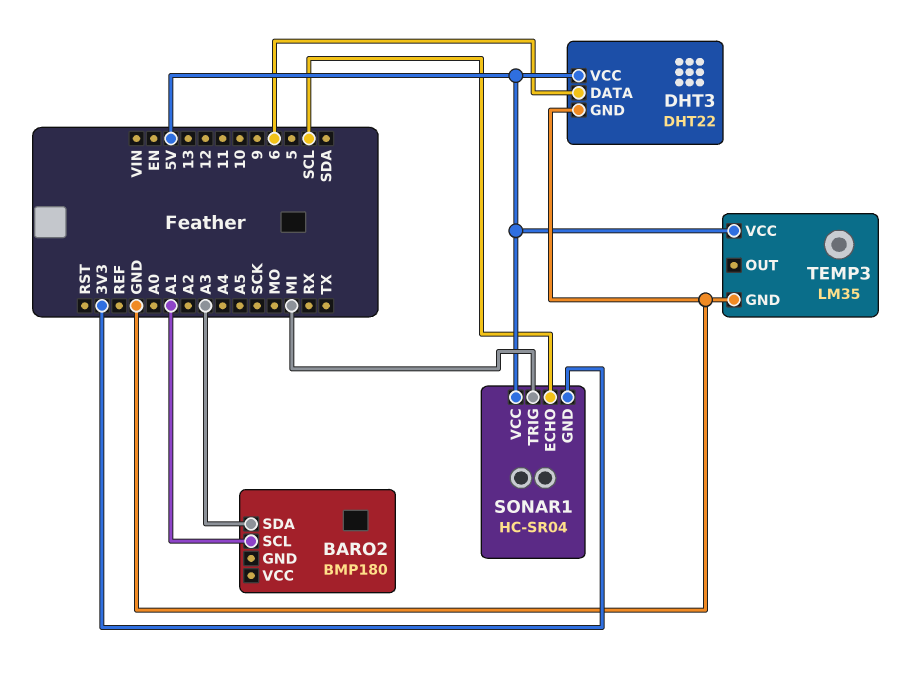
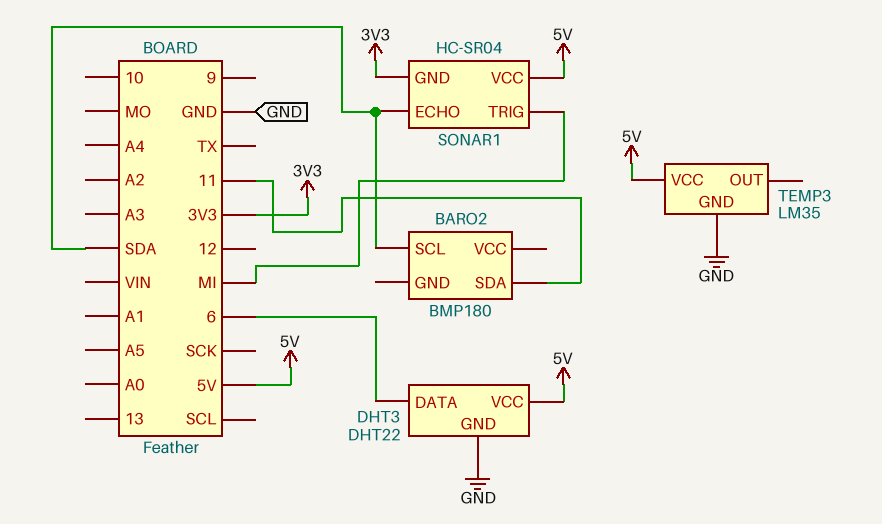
BARO2 pin SCL: A1 -> SDA
BARO2 pin SDA: A3 -> 11
SONAR1 pin ECHO: SCL -> SDA

